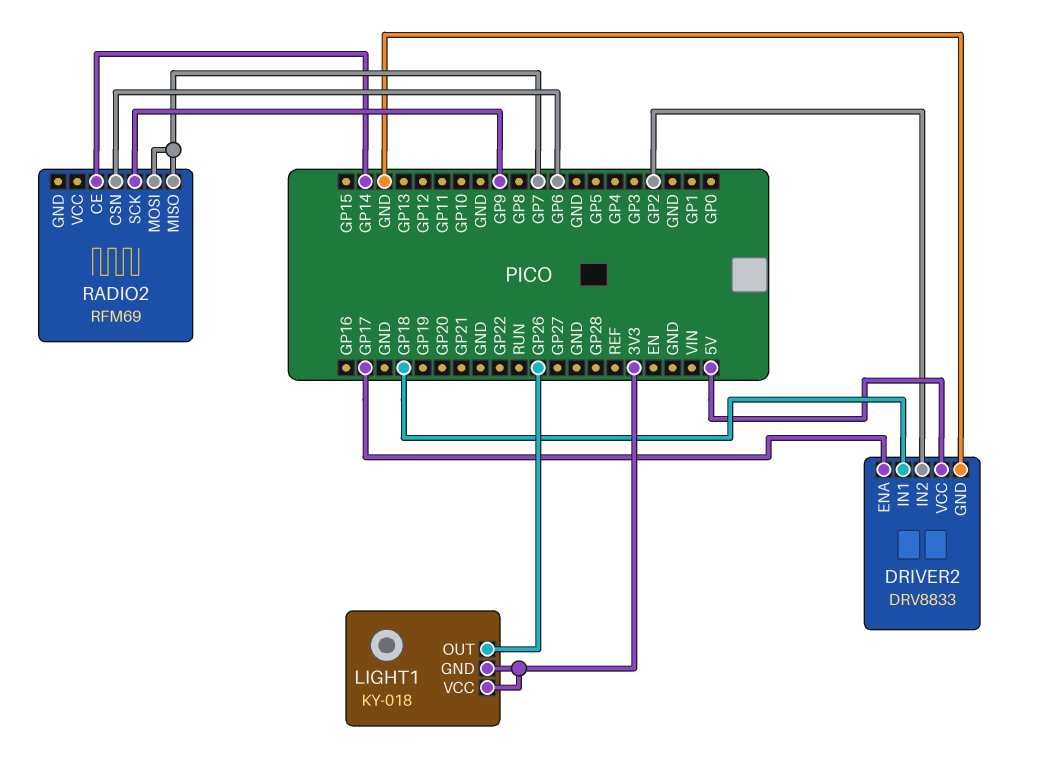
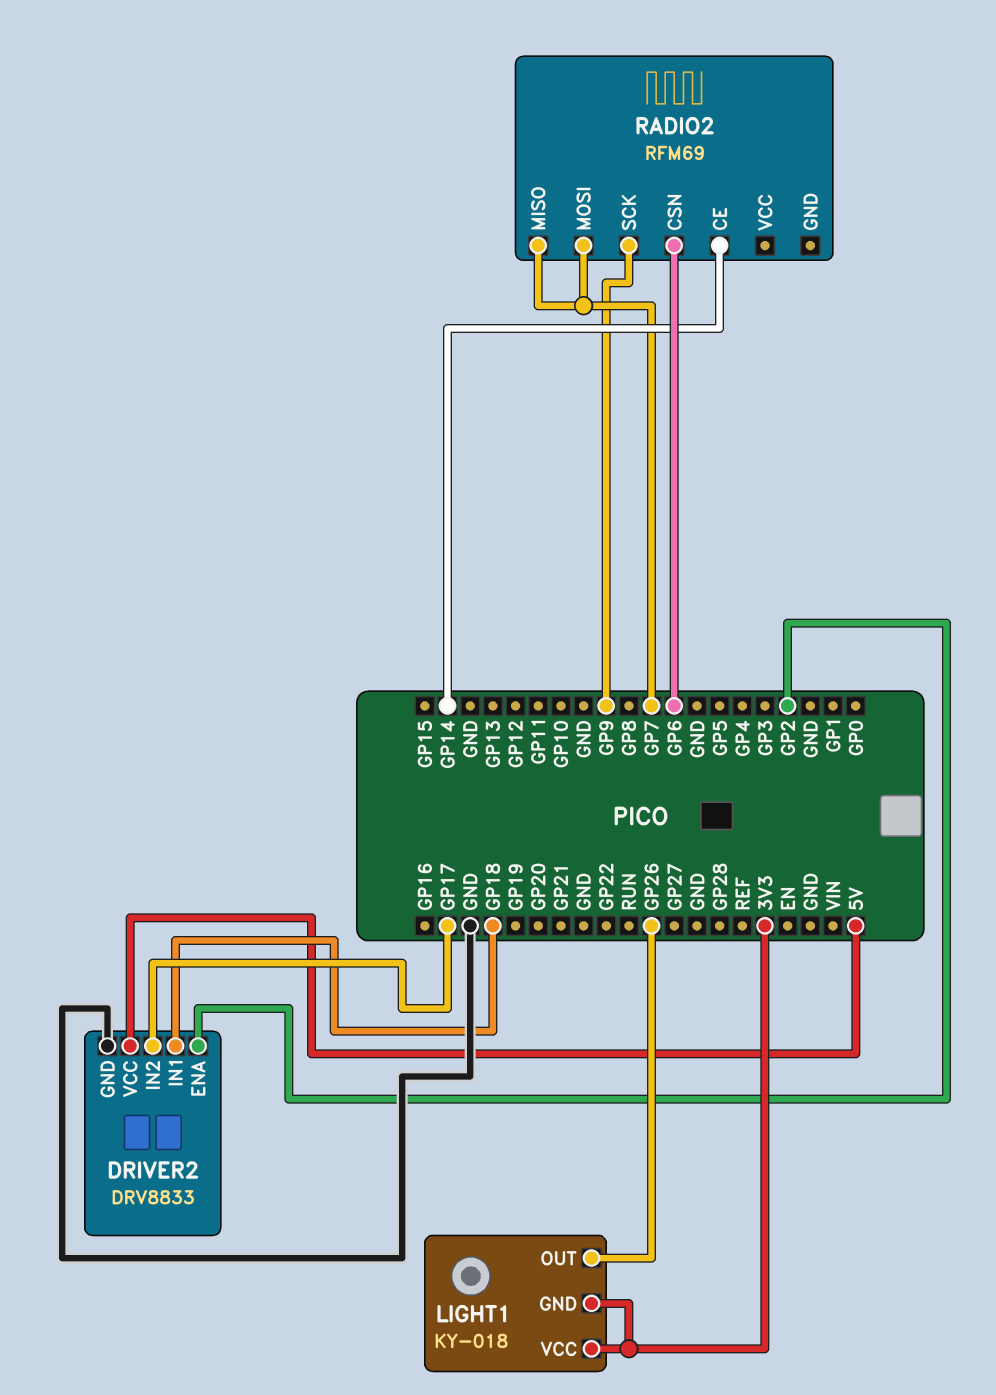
DRIVER2 pin ENA: GP17 -> GP2
DRIVER2 pin IN2: GP2 -> GP17

